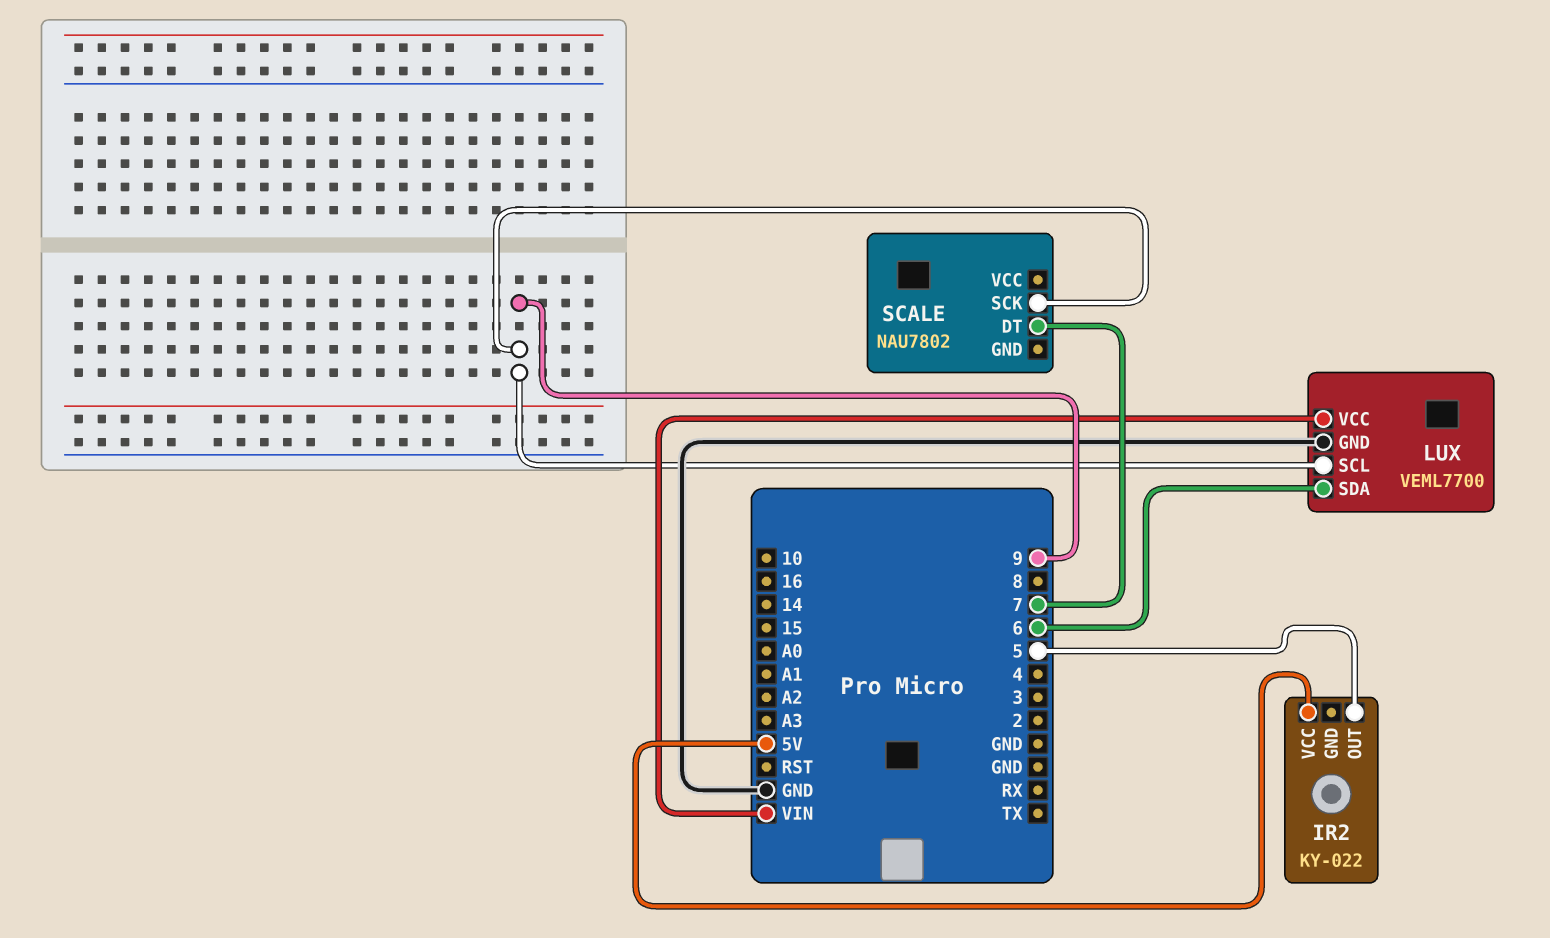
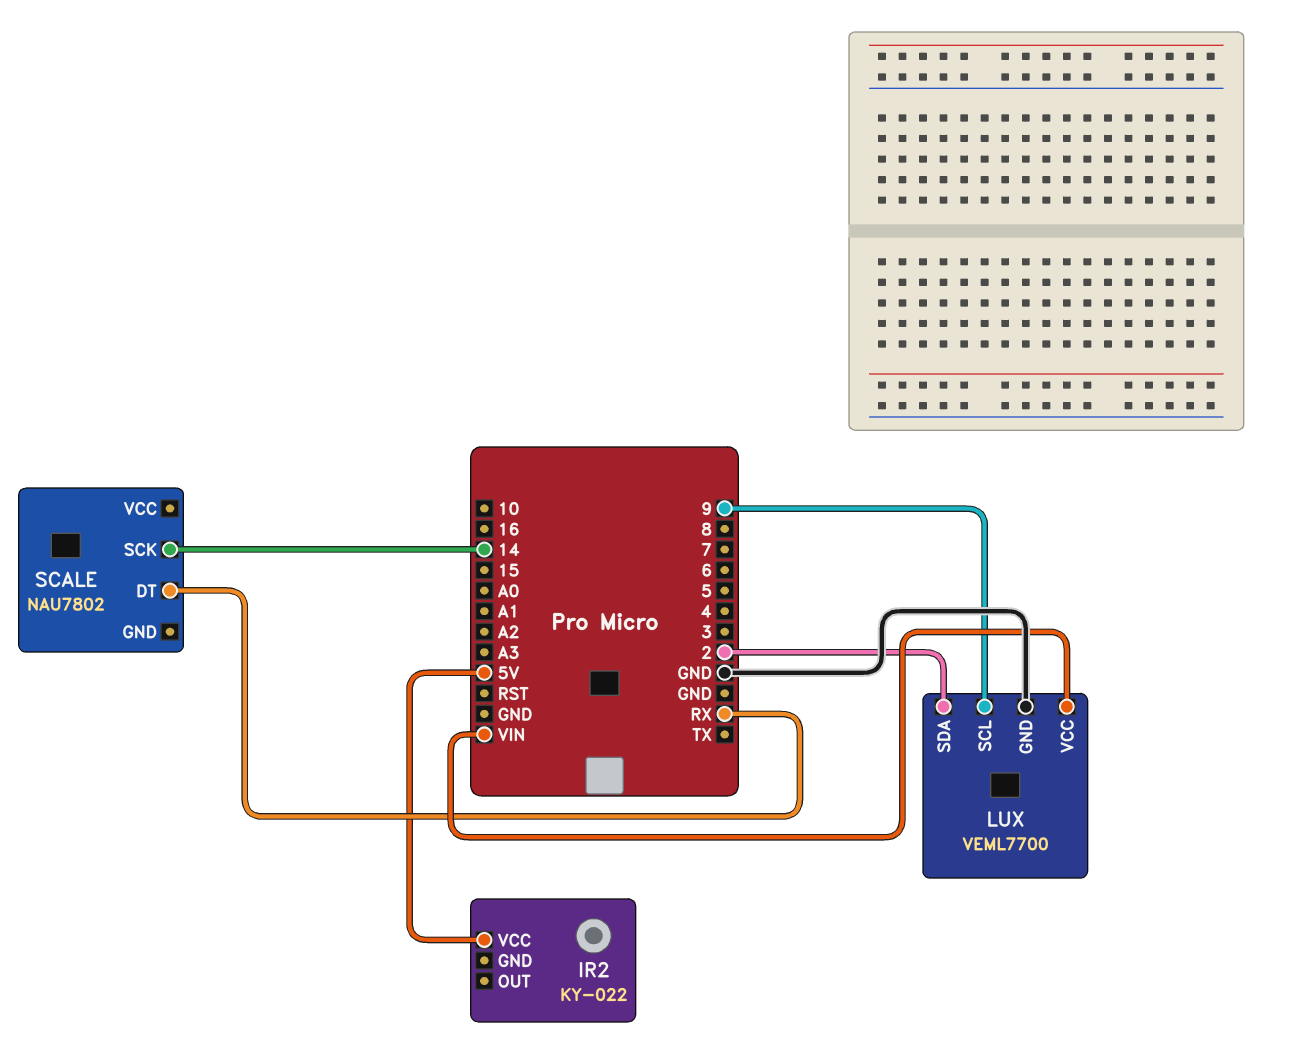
IR2 pin OUT: 5 -> none
LUX pin SDA: 6 -> 2
SCALE pin DT: 7 -> RX
SCALE pin SCK: 9 -> 14

